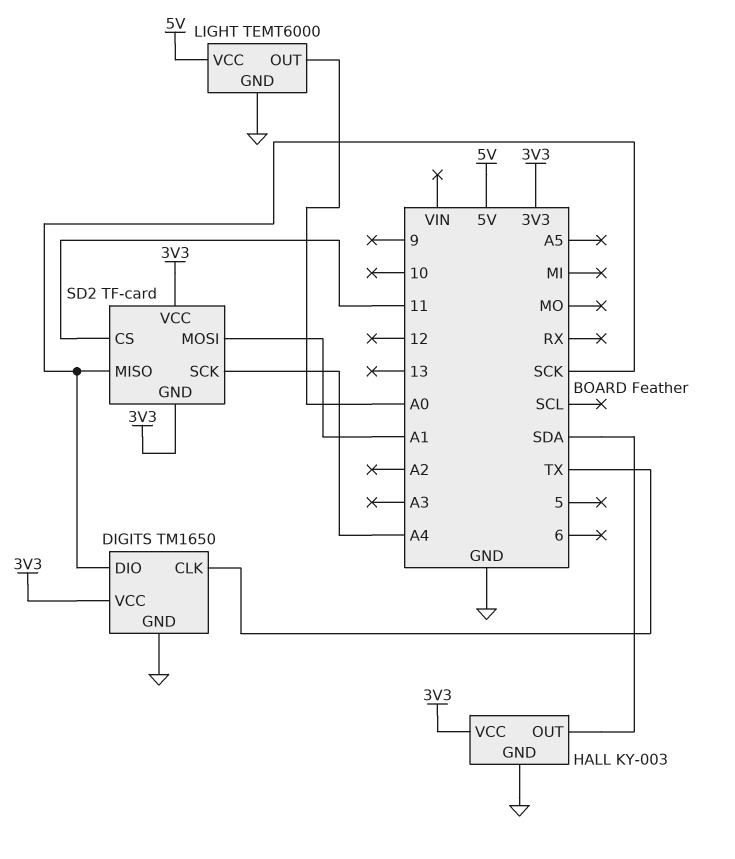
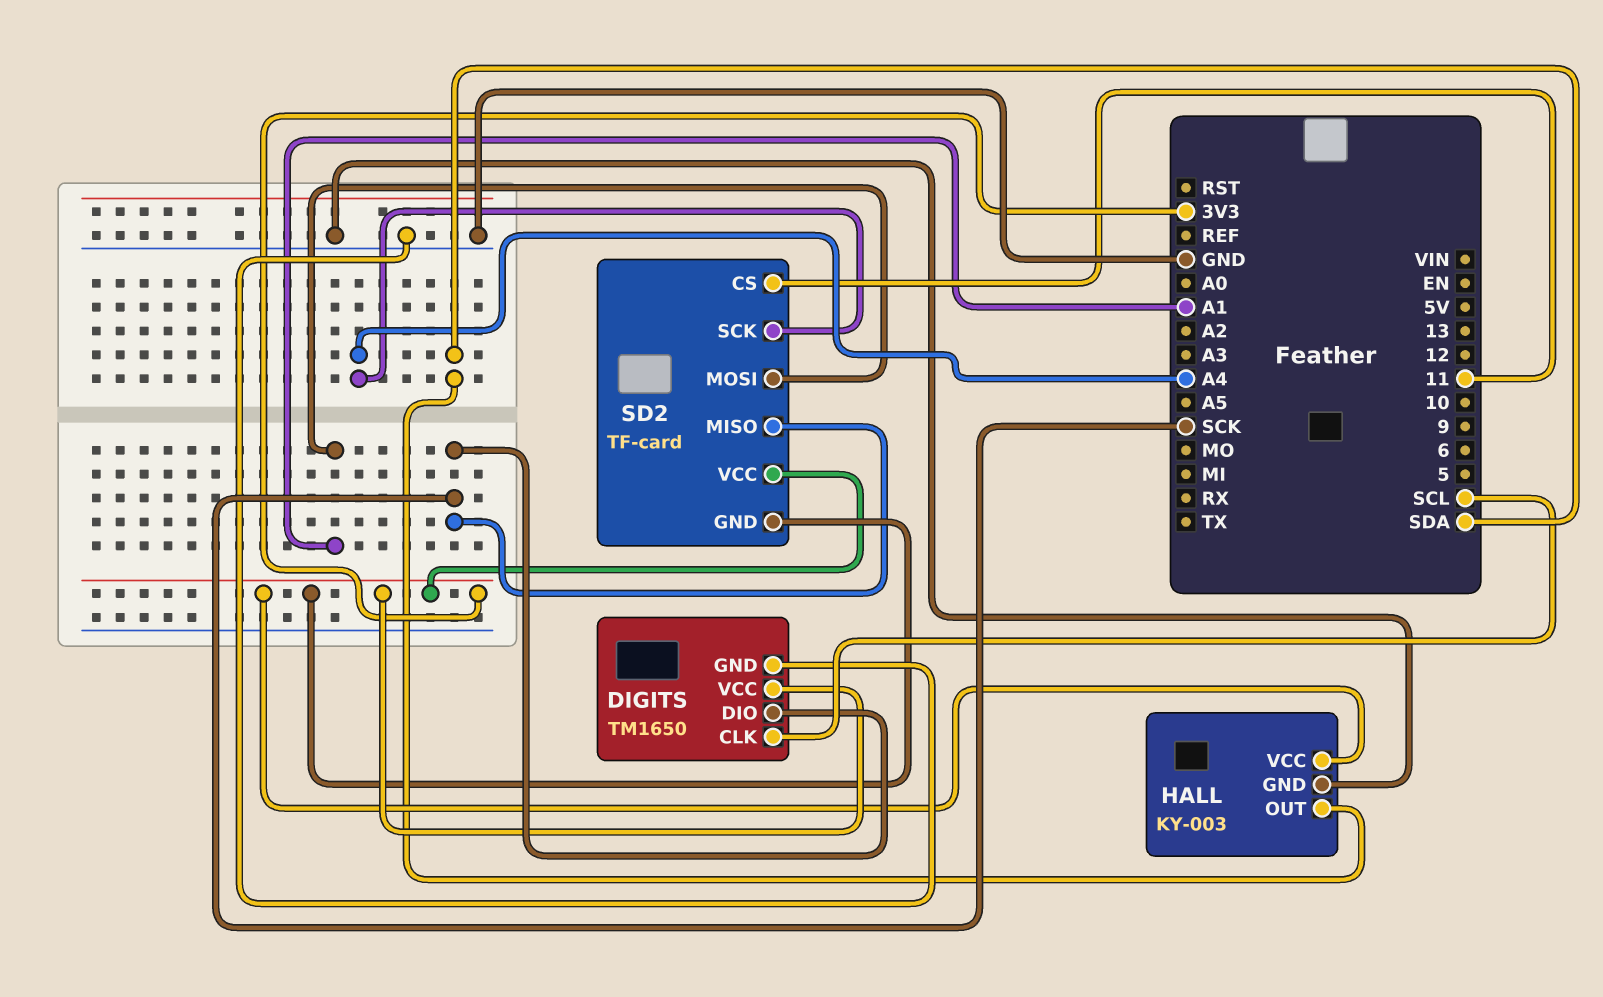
DIGITS pin CLK: TX -> SCL
LIGHT: TEMT6000 -> none
LIGHT pin GND: GND -> none
LIGHT pin OUT: A0 -> none
LIGHT pin VCC: 5V -> none

